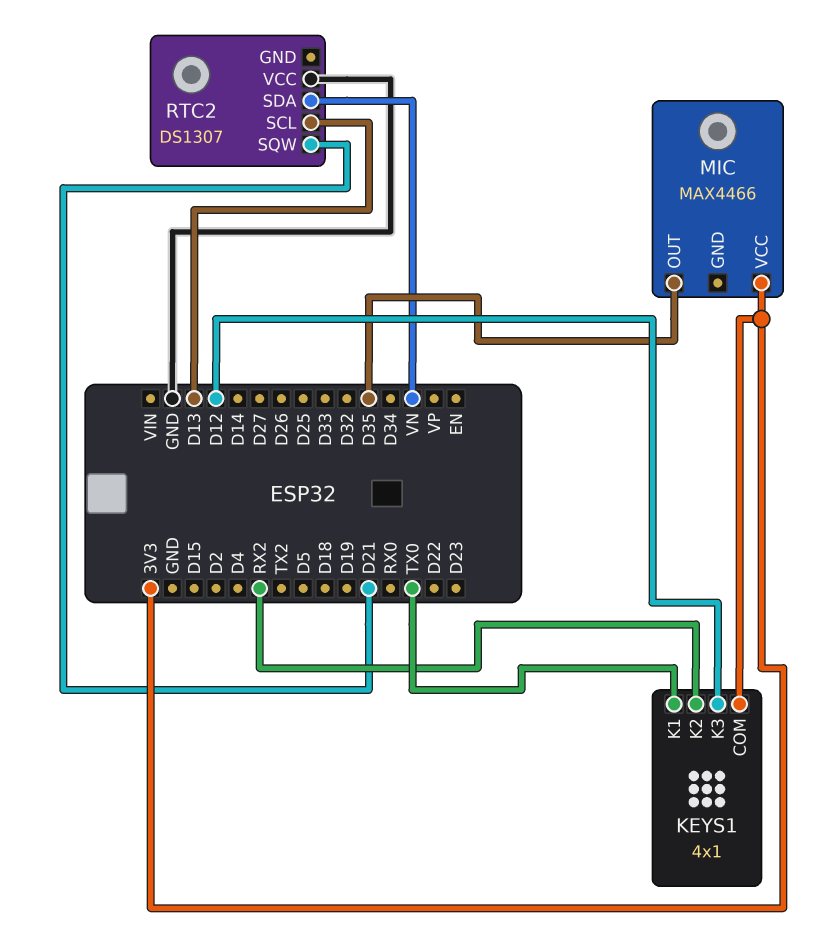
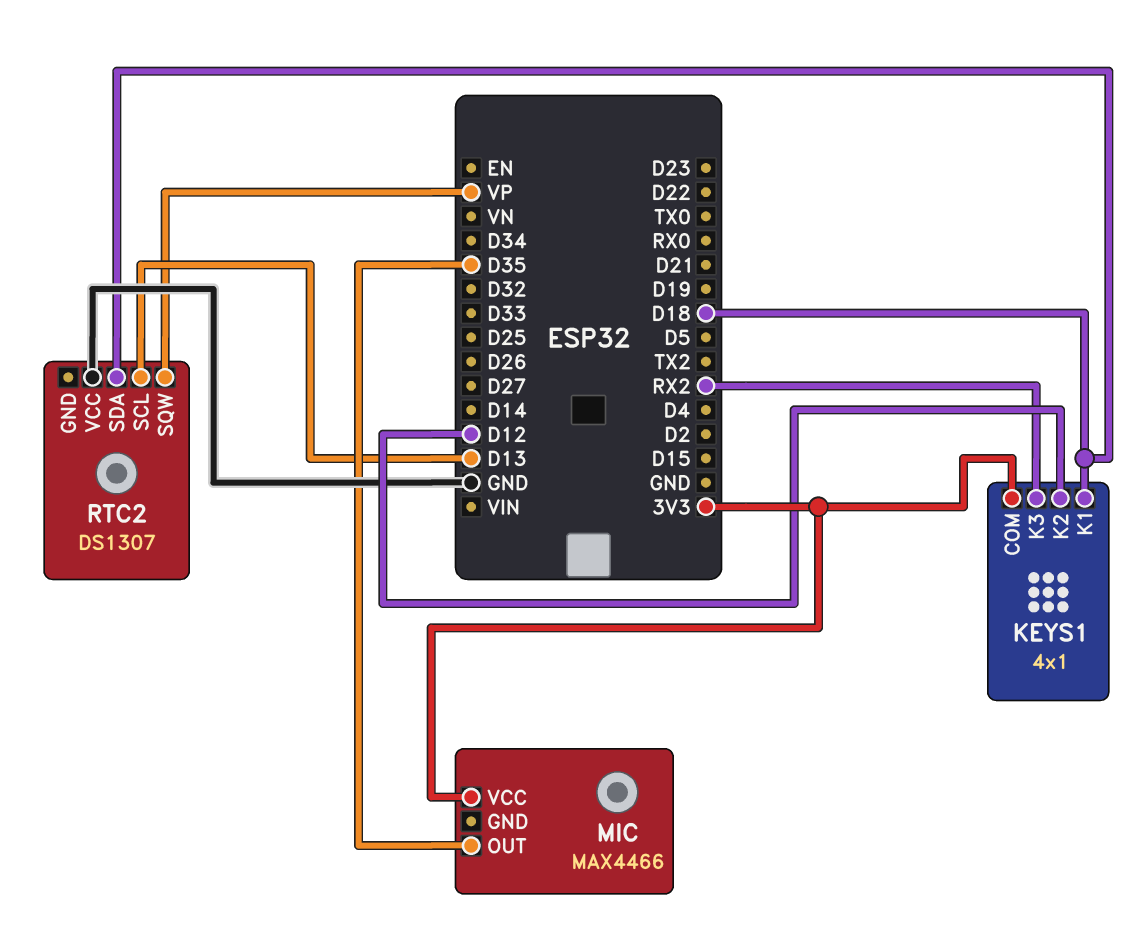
KEYS1 pin K1: TX0 -> D18
KEYS1 pin K2: RX2 -> D12
KEYS1 pin K3: D12 -> RX2
RTC2 pin SDA: VN -> D18
RTC2 pin SQW: D21 -> VP

